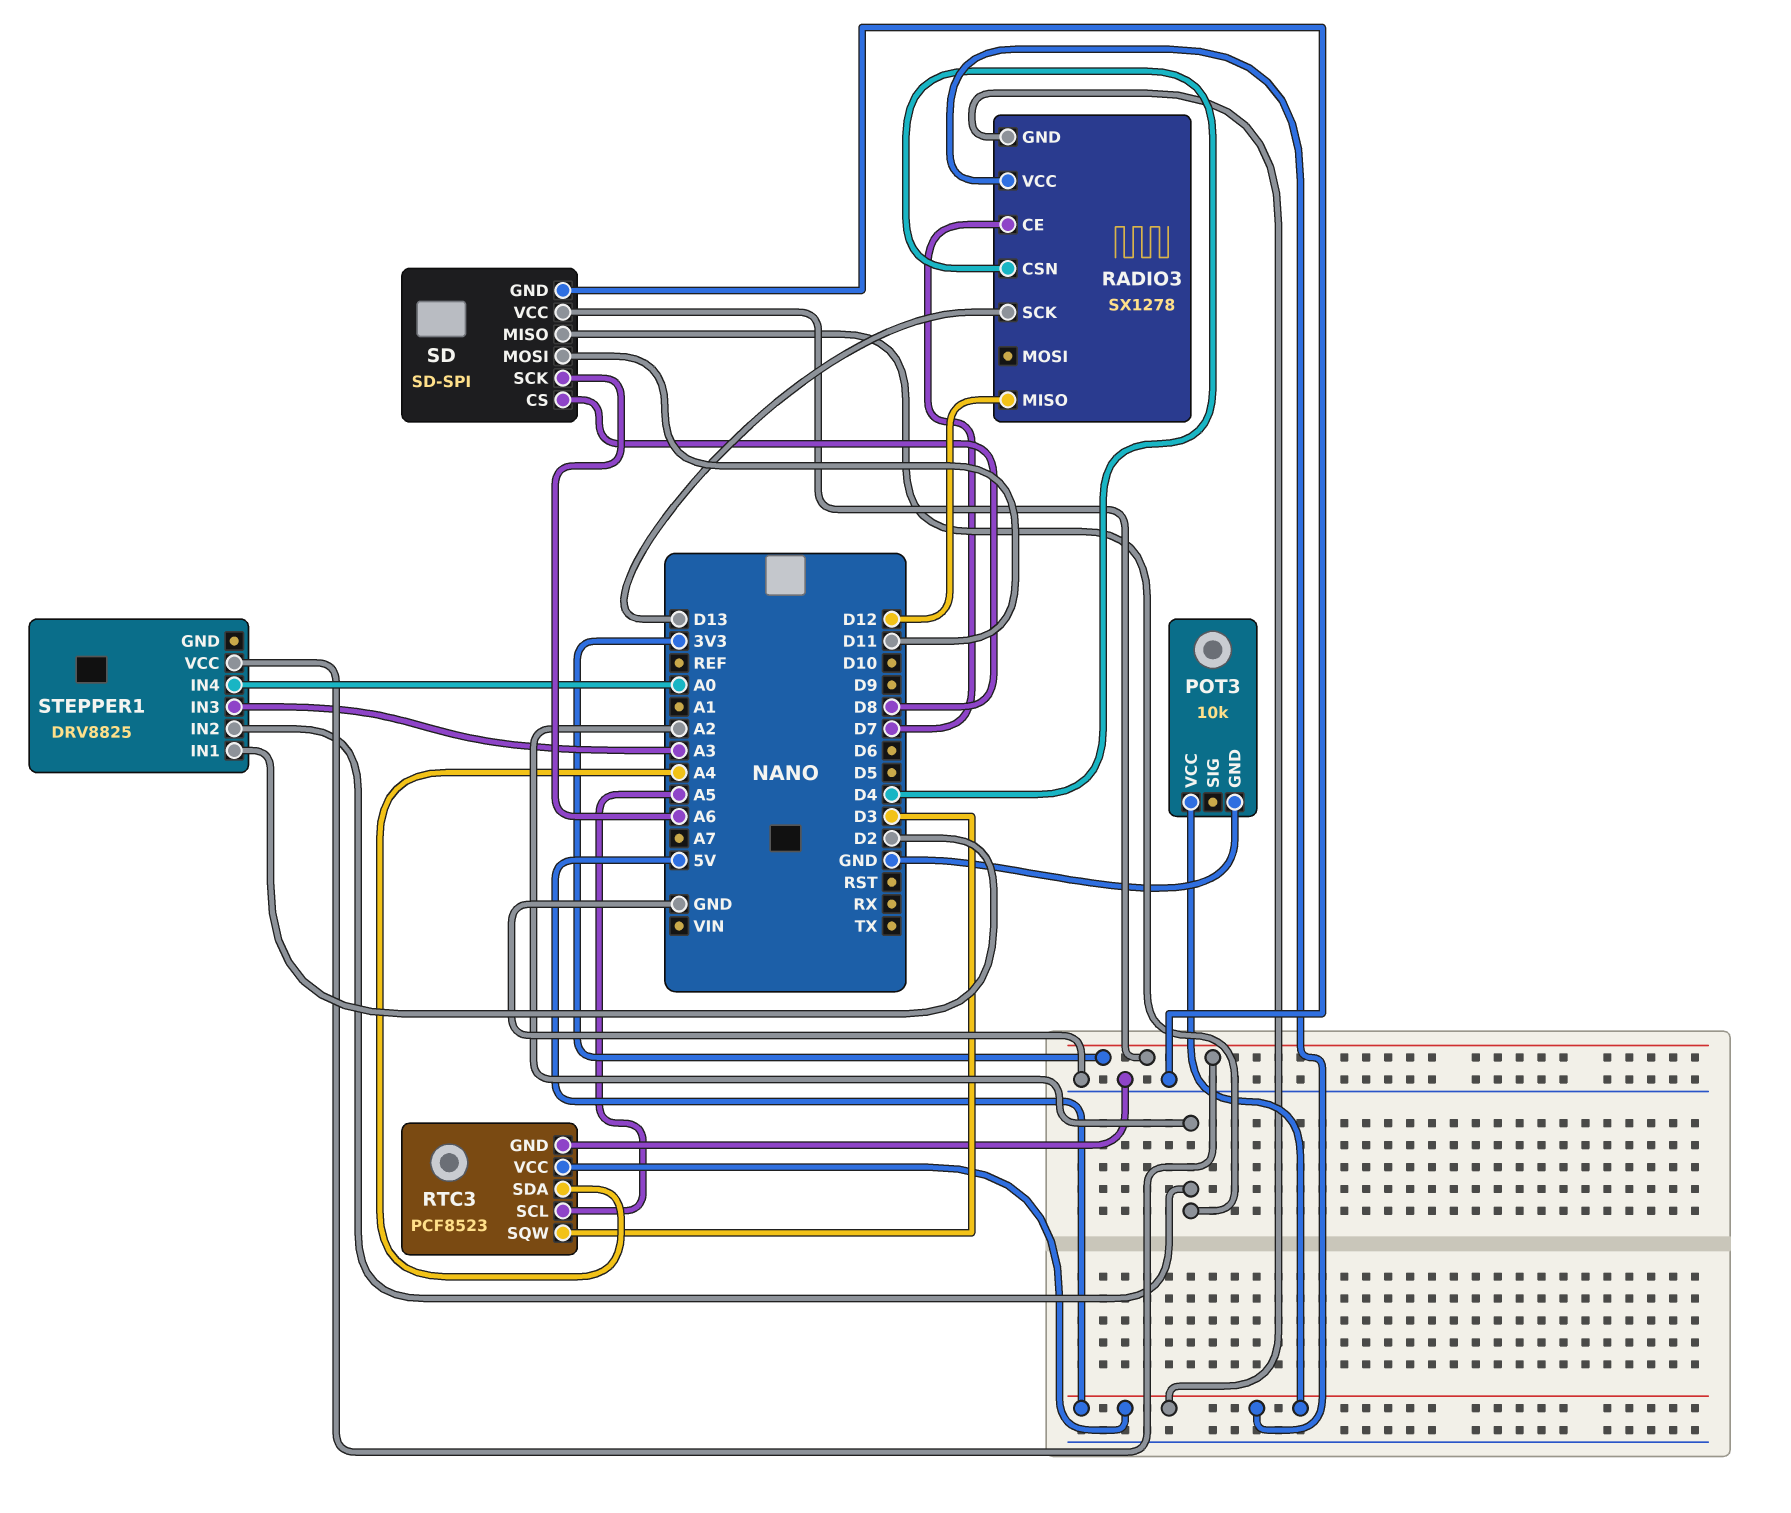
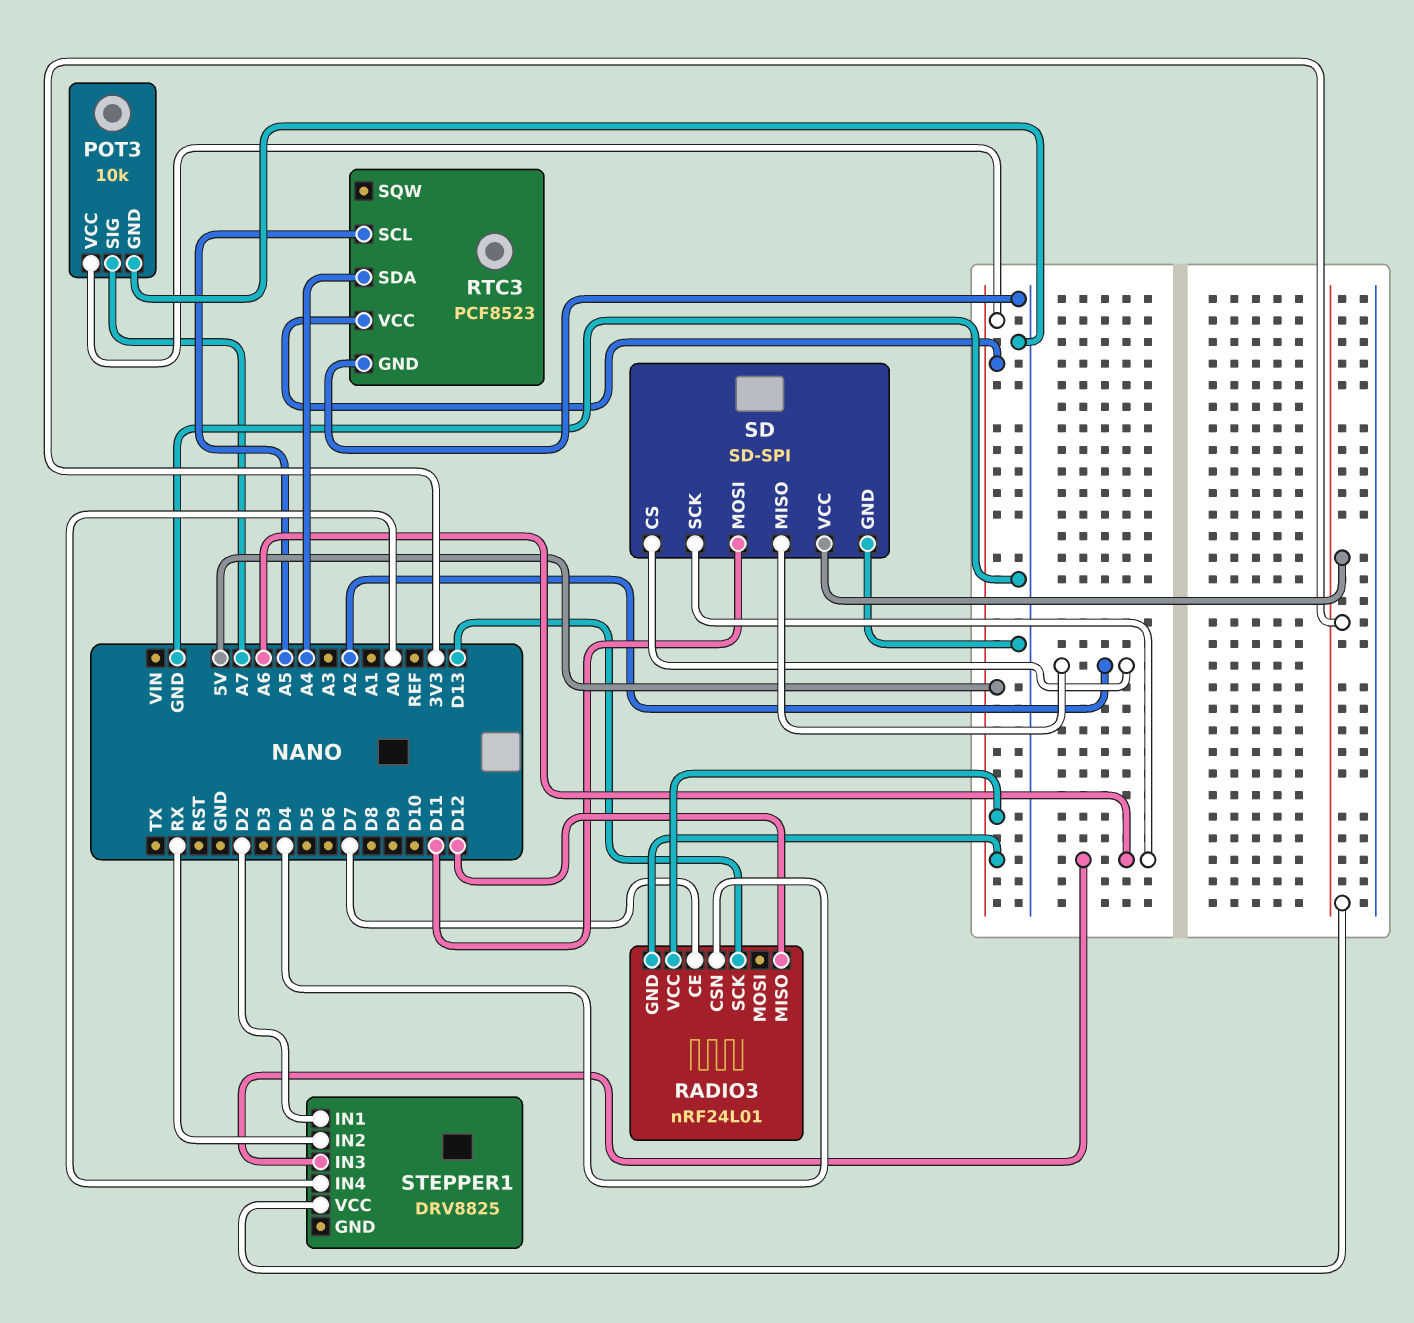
POT3 pin SIG: none -> A7
RADIO3: SX1278 -> nRF24L01
RTC3 pin SQW: D3 -> none
SD pin CS: D8 -> A2
STEPPER1 pin IN2: A2 -> RX
STEPPER1 pin IN3: A3 -> A6

